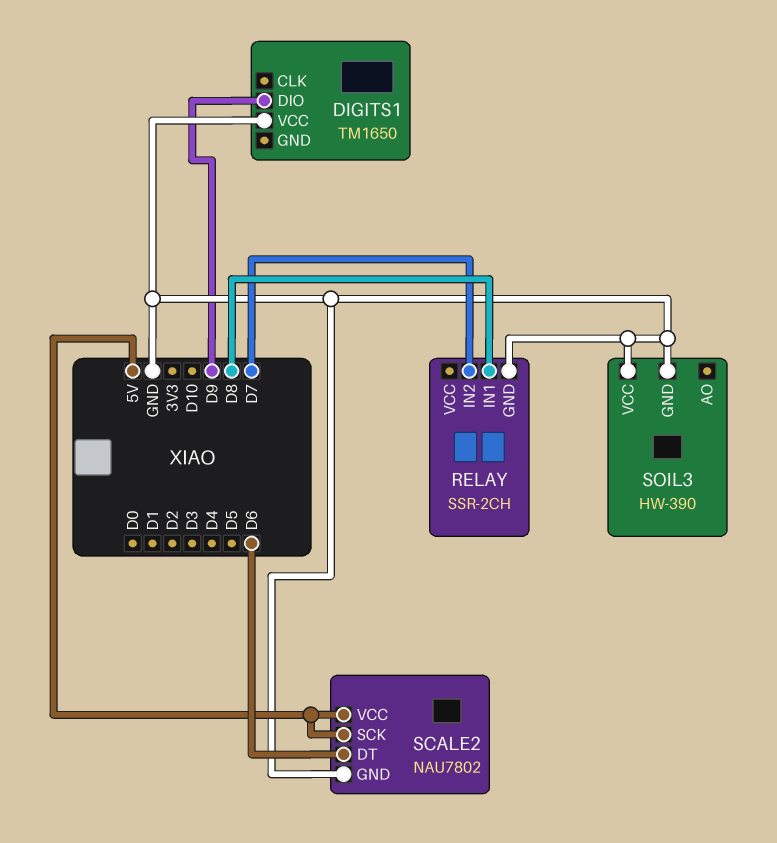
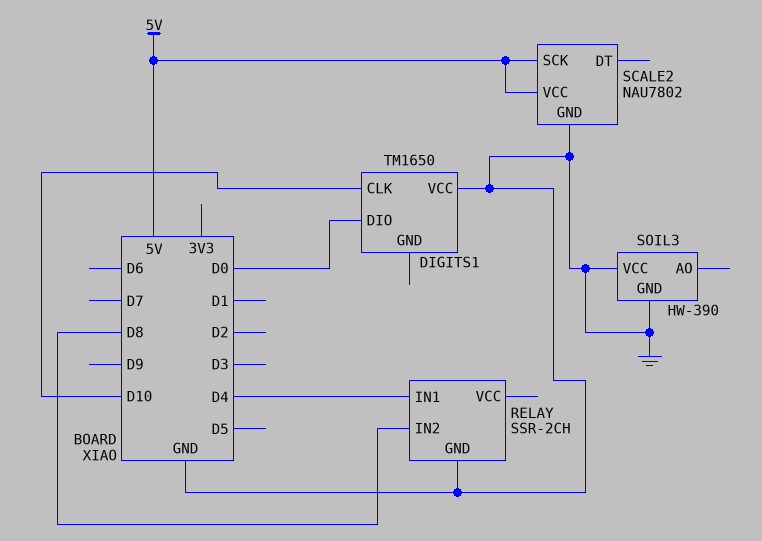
DIGITS1 pin CLK: none -> D10
DIGITS1 pin DIO: D9 -> D0
RELAY pin IN1: D8 -> D4
RELAY pin IN2: D7 -> D8
SCALE2 pin DT: D6 -> none

